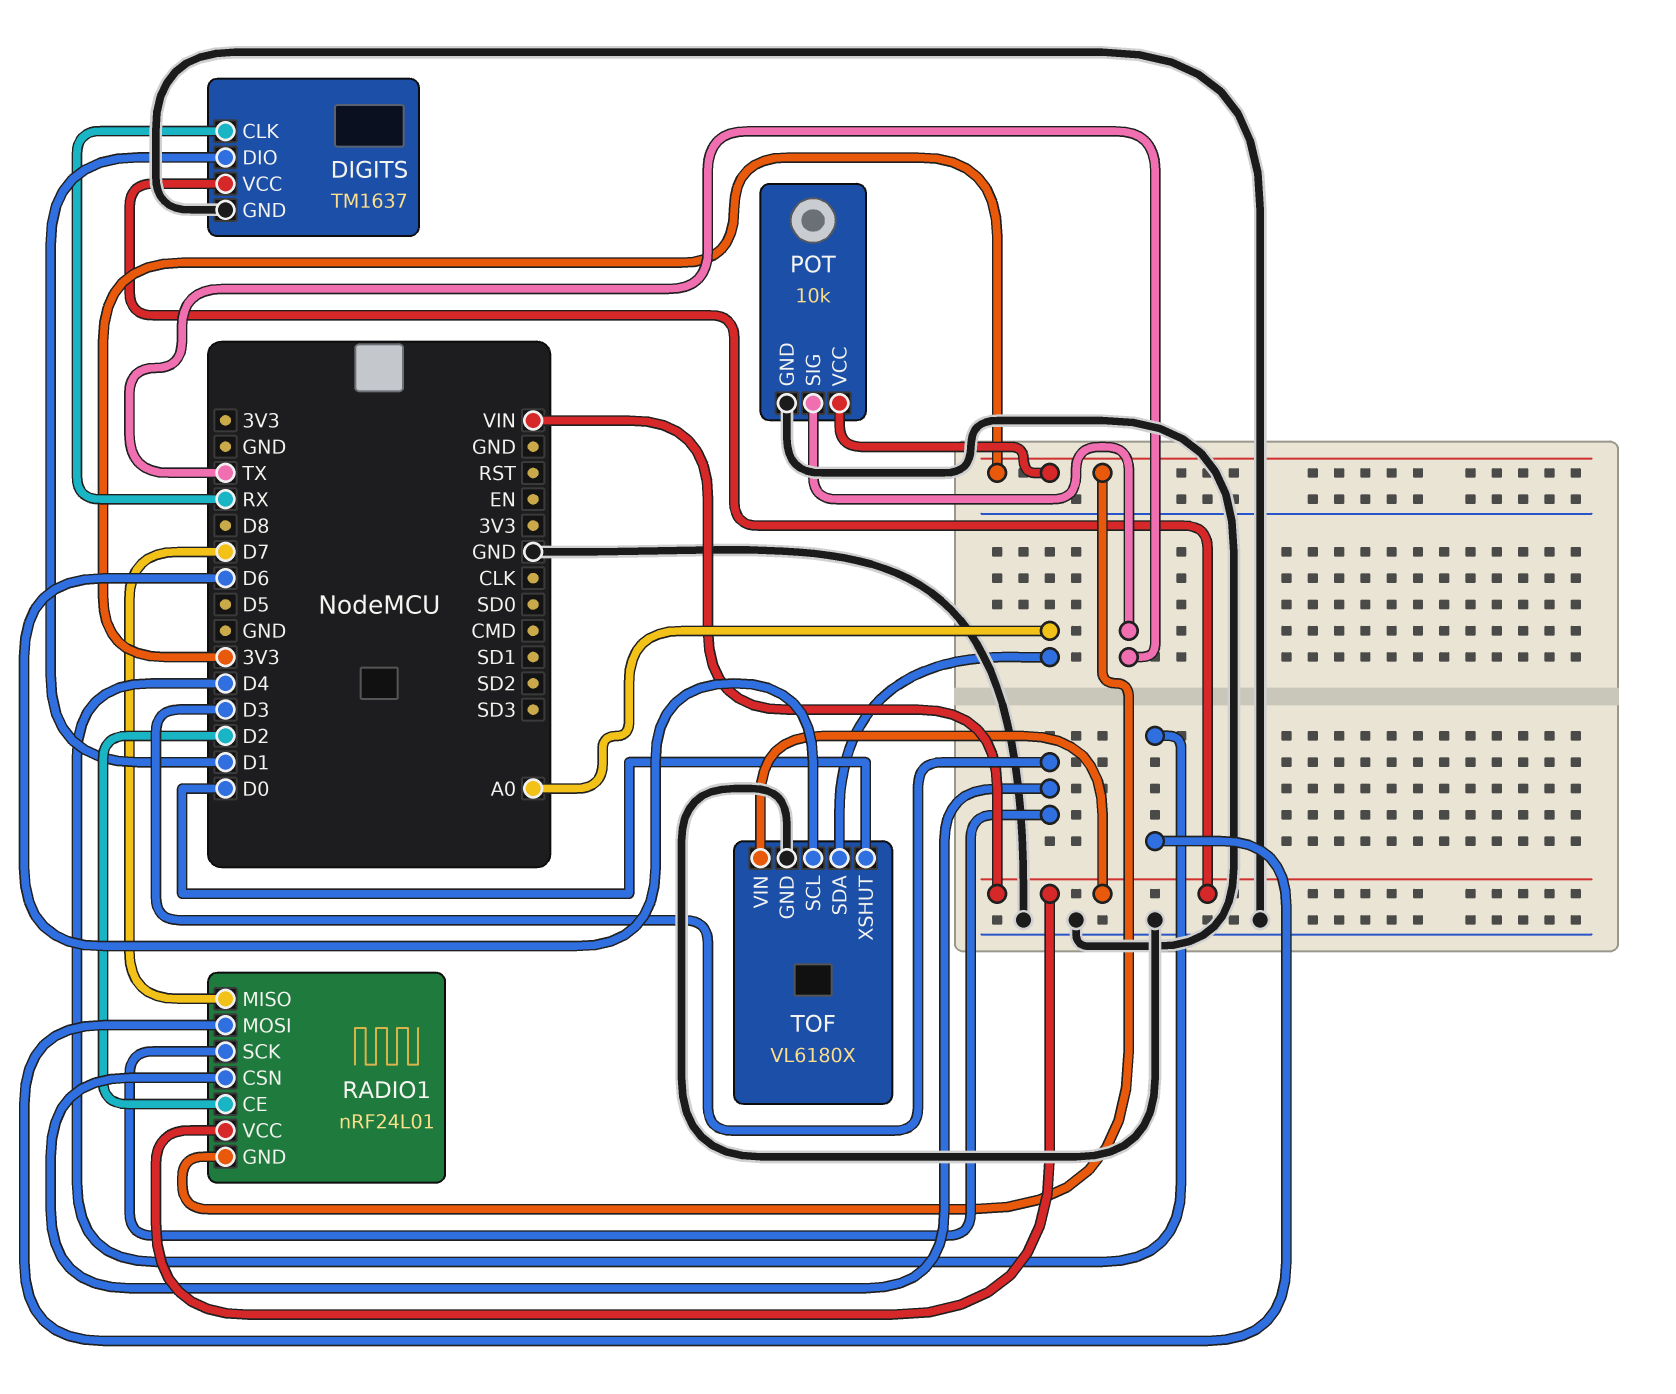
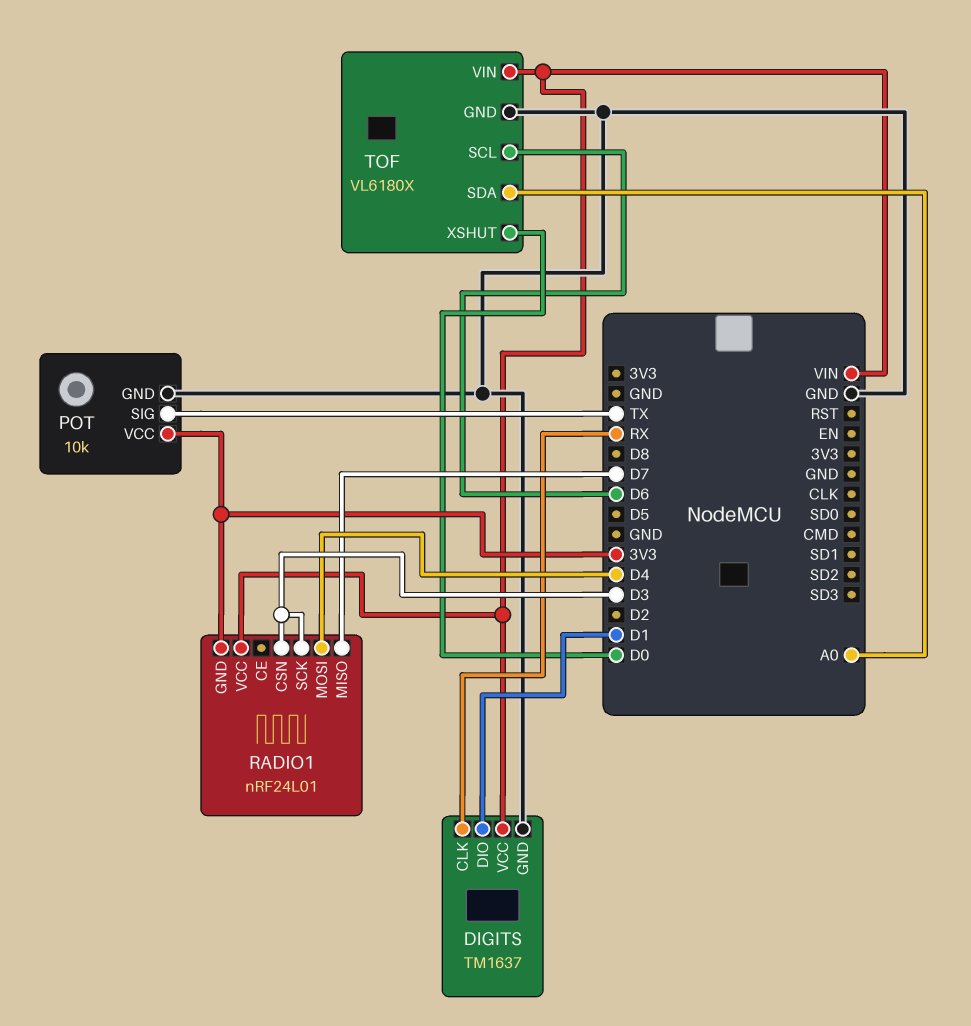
RADIO1 pin CE: D2 -> none

